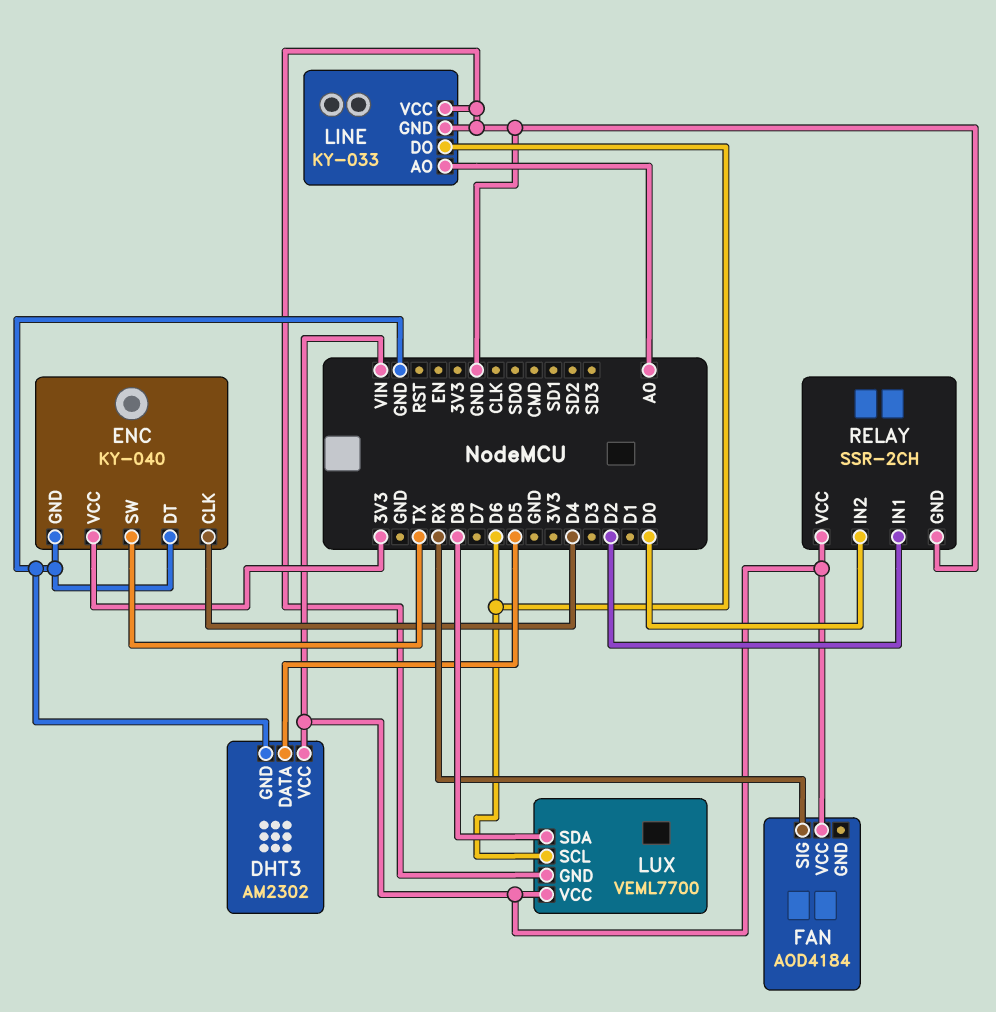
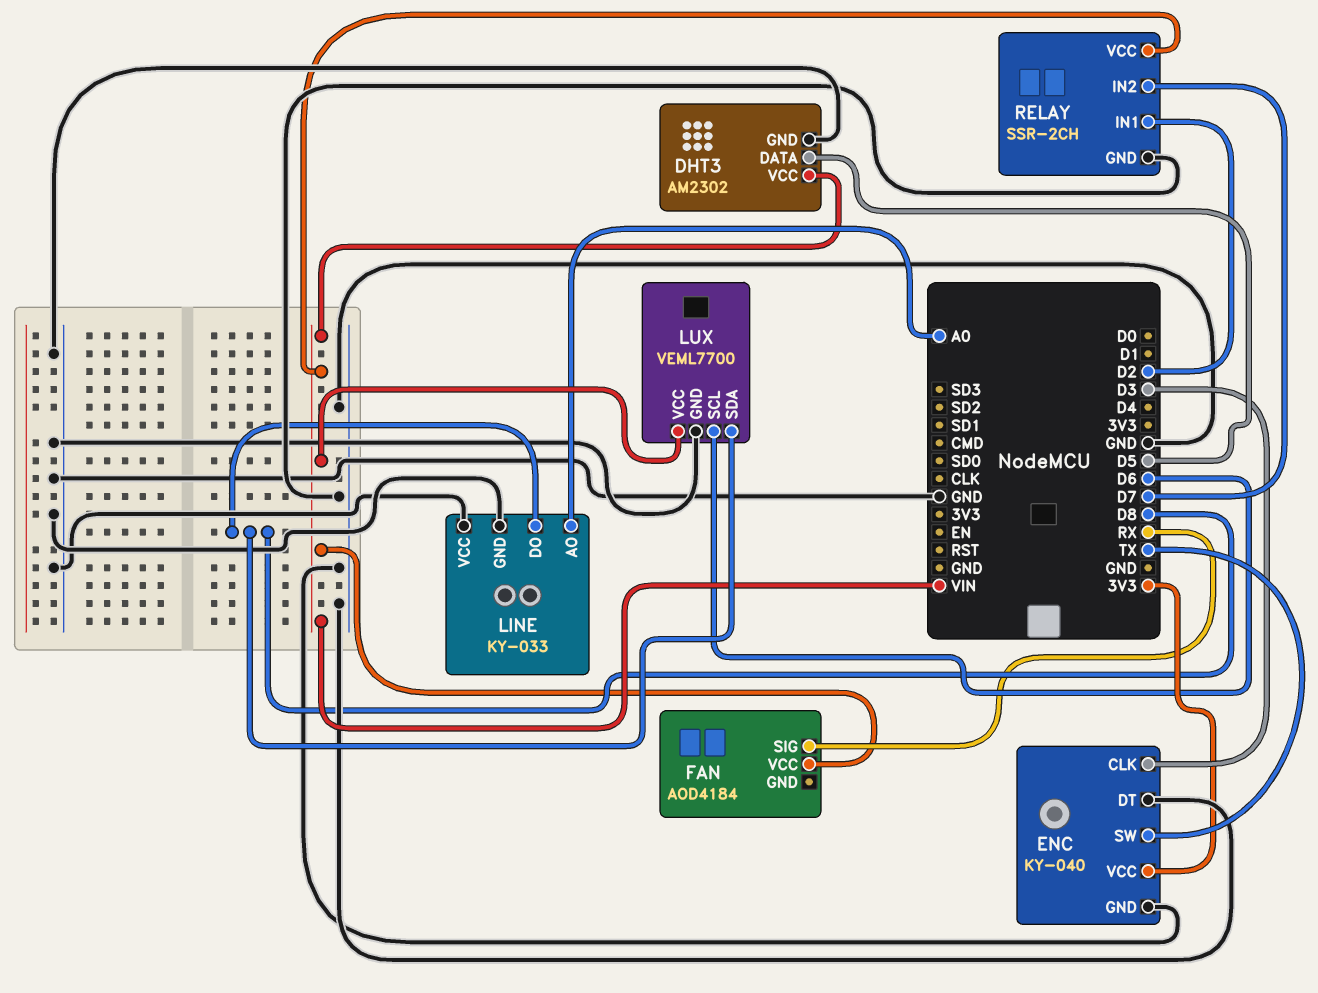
ENC pin CLK: D4 -> D3
LINE pin DO: D6 -> D8
RELAY pin IN2: D0 -> D7

